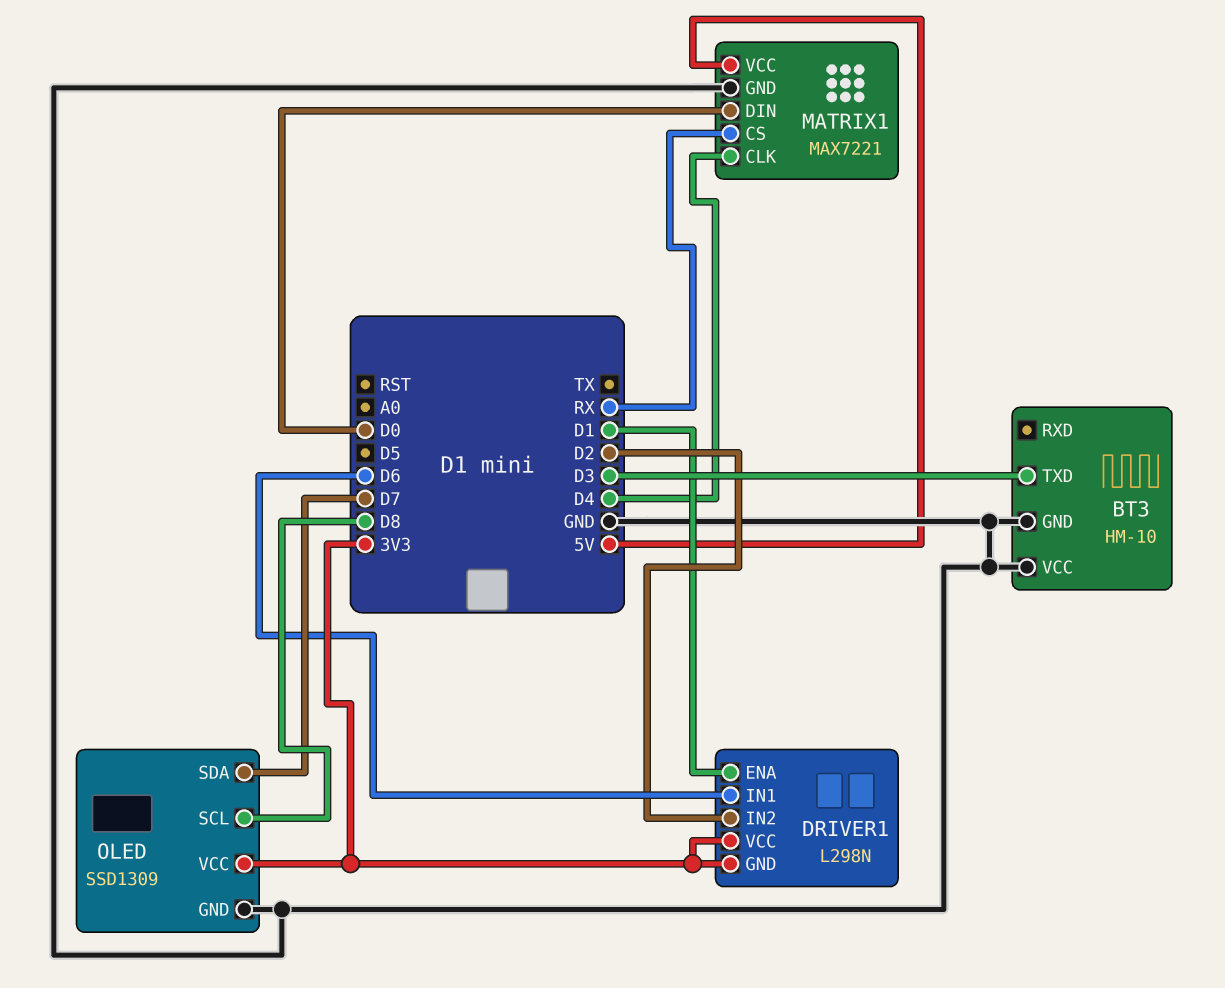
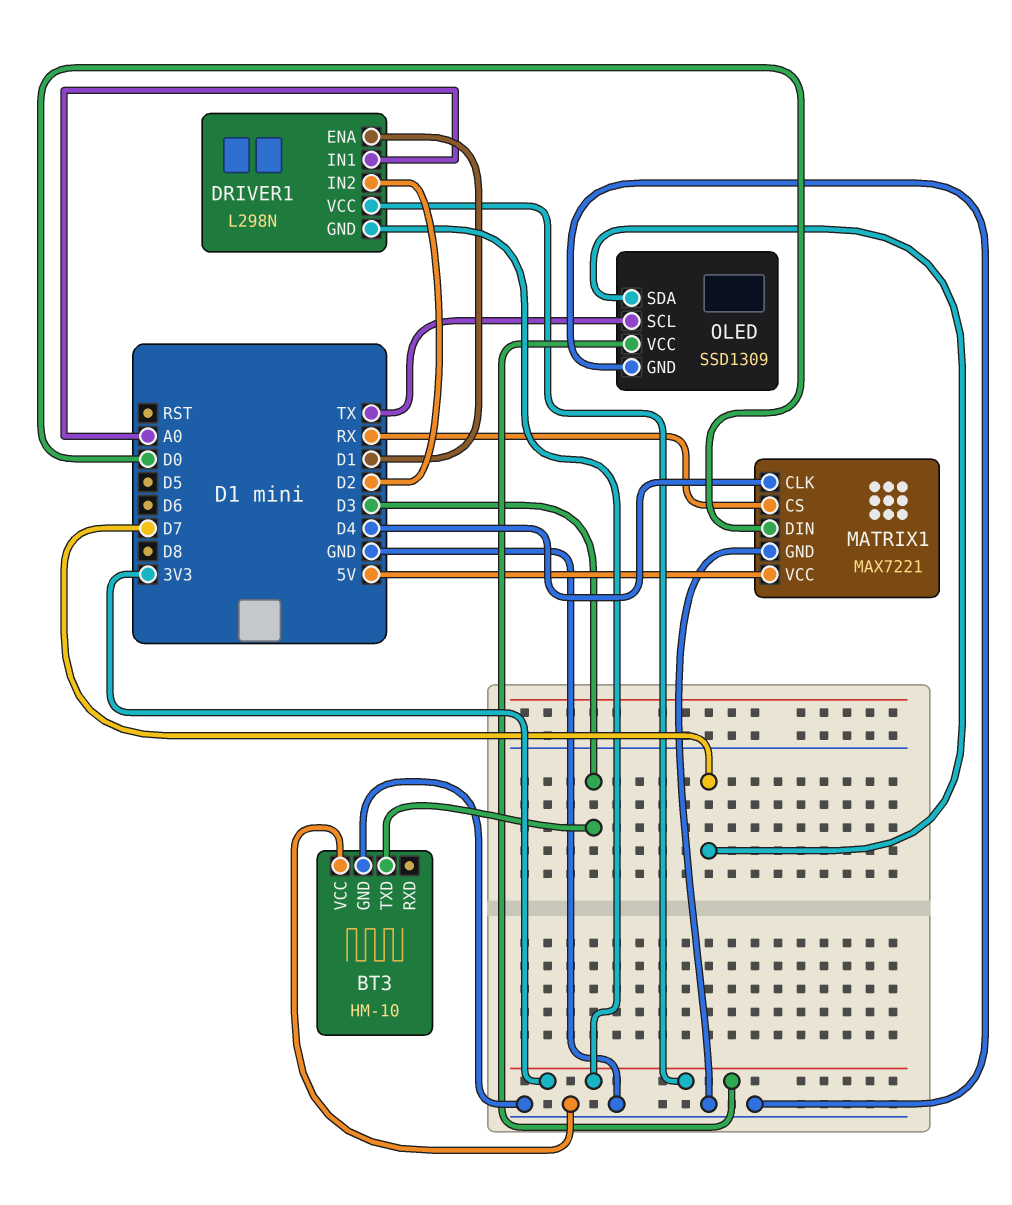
DRIVER1 pin IN1: D6 -> A0
OLED pin SCL: D8 -> TX

